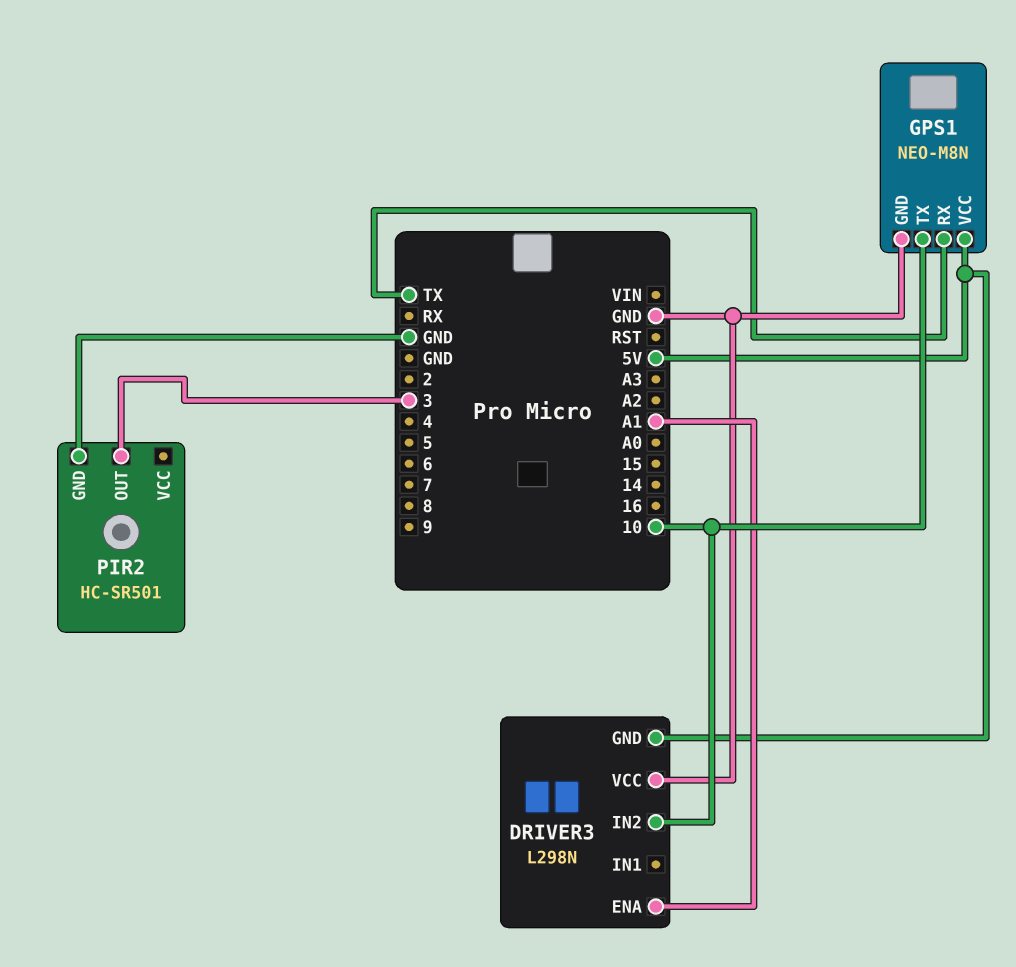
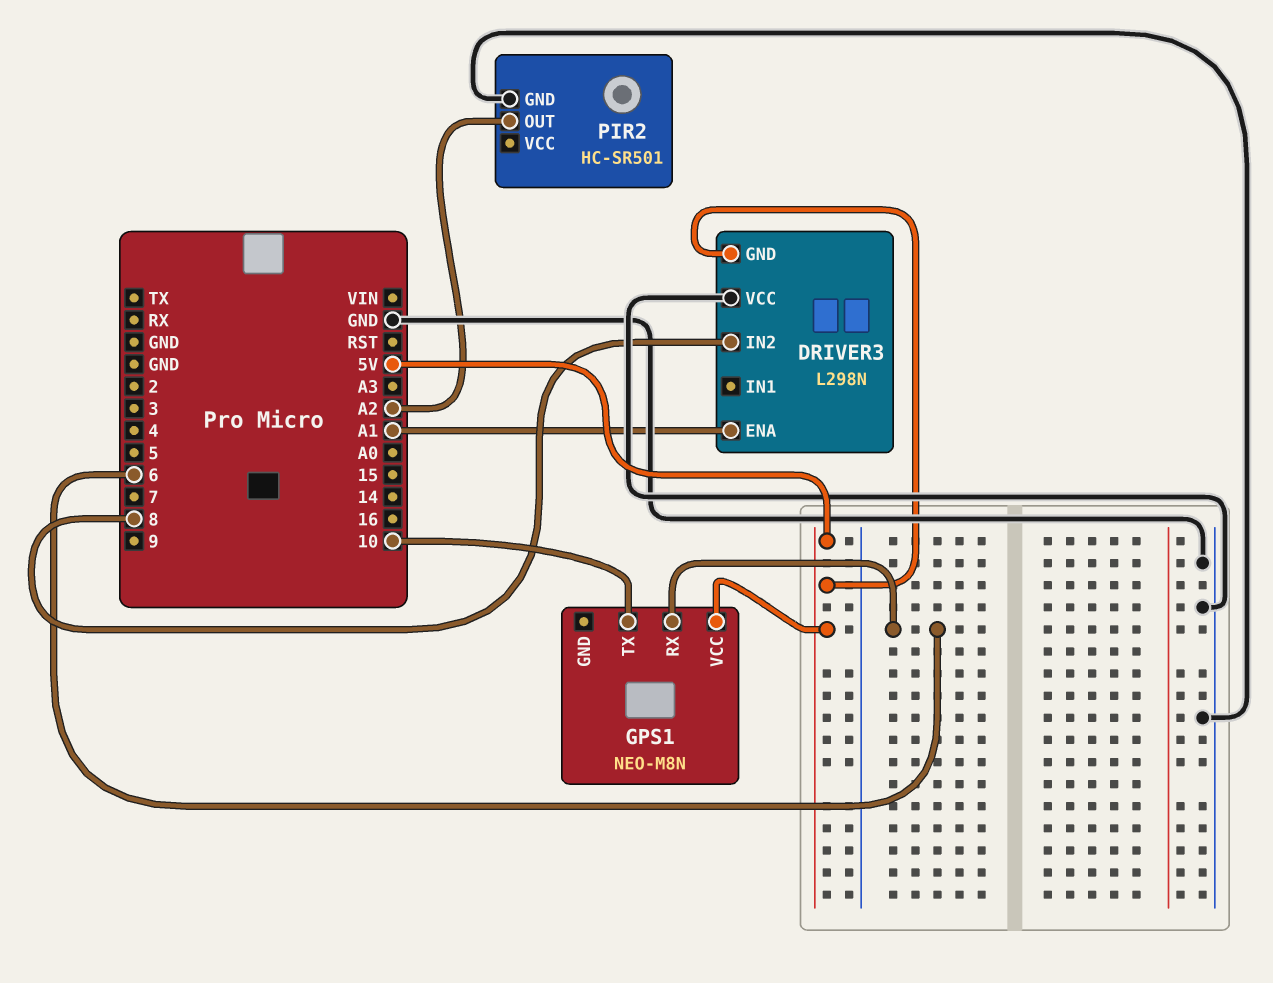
DRIVER3 pin IN2: 10 -> 8
GPS1 pin GND: GND -> none
GPS1 pin RX: TX -> 6
PIR2 pin OUT: 3 -> A2

